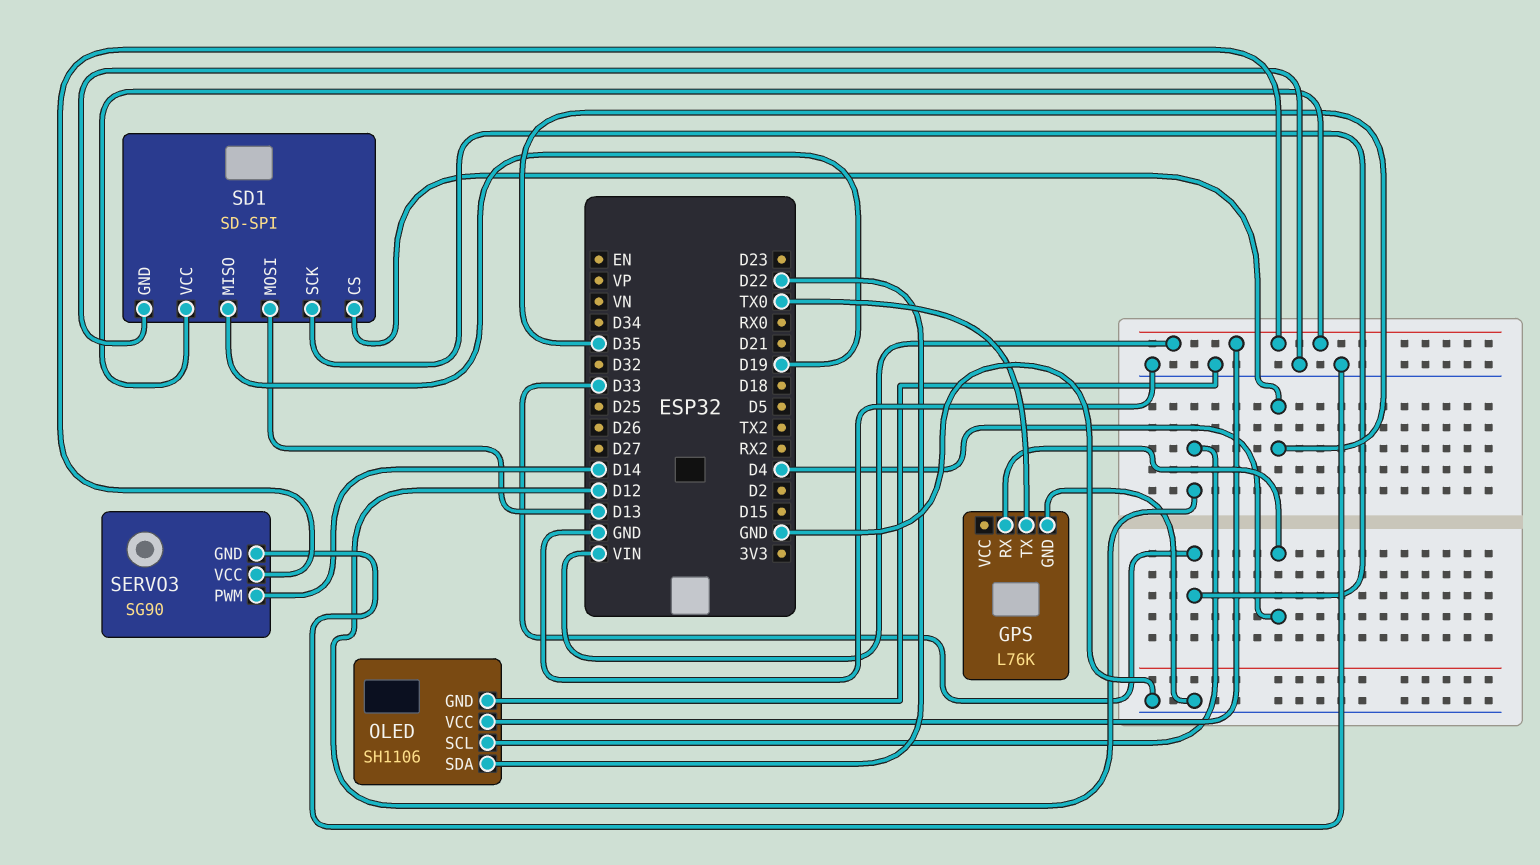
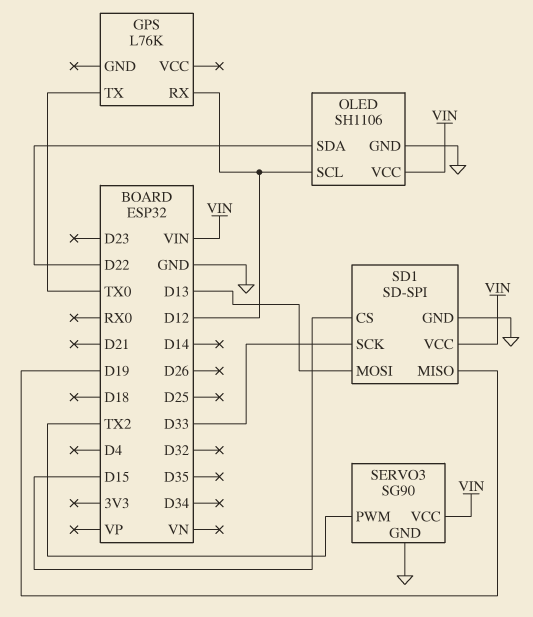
GPS pin GND: GND -> none
GPS pin RX: D4 -> D12
SD1 pin CS: D35 -> D15
SERVO3 pin PWM: D14 -> TX2

